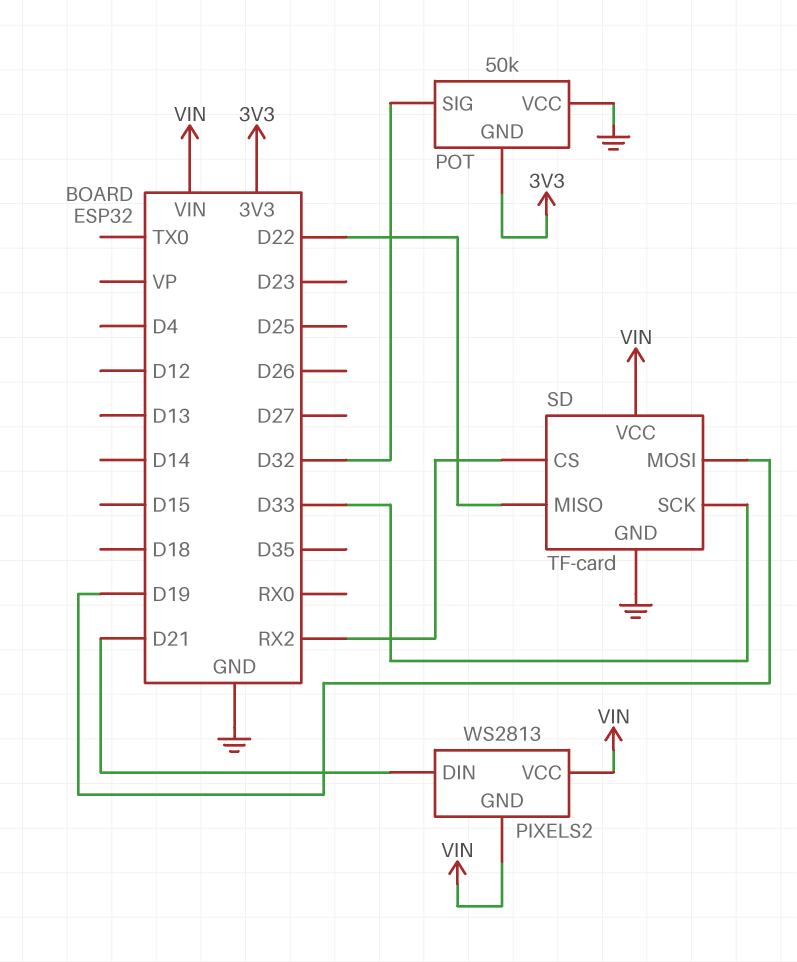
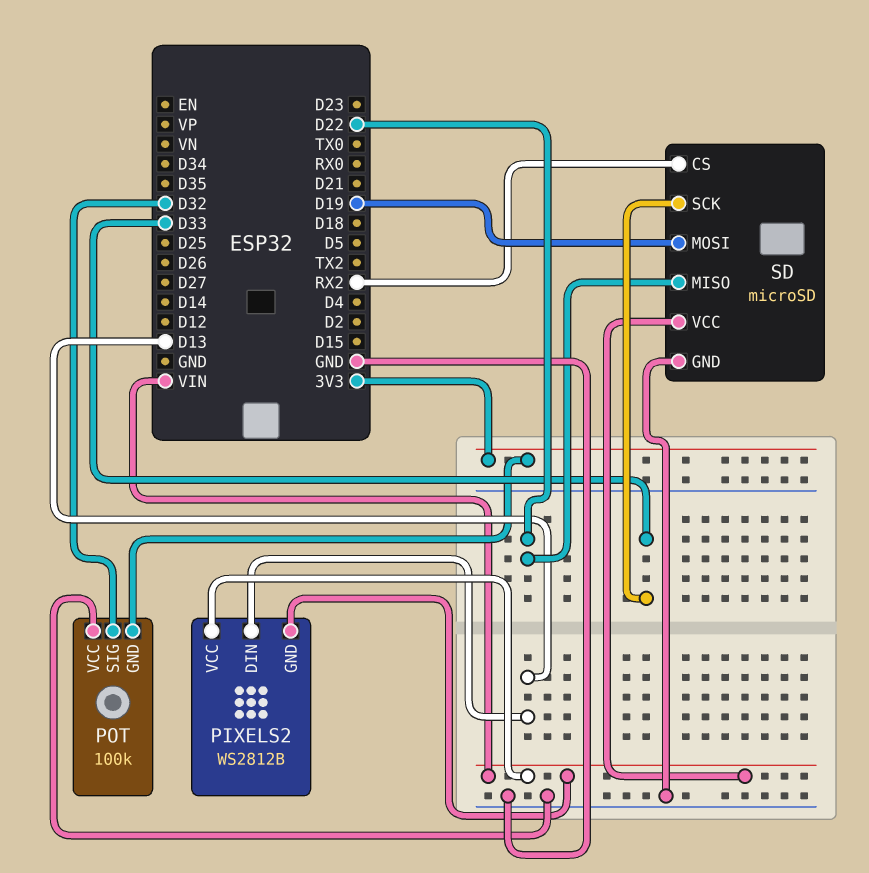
PIXELS2: WS2813 -> WS2812B
PIXELS2 pin DIN: D21 -> D13
POT: 50k -> 100k
SD: TF-card -> microSD

